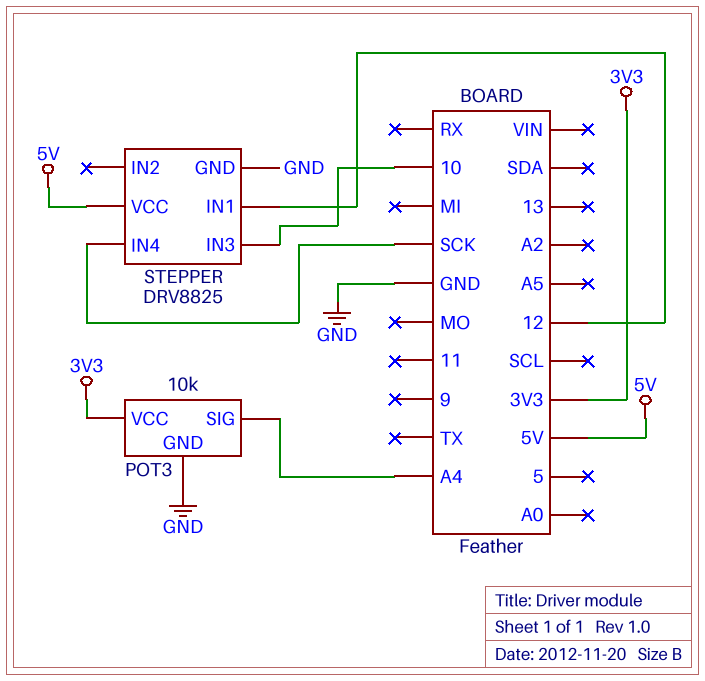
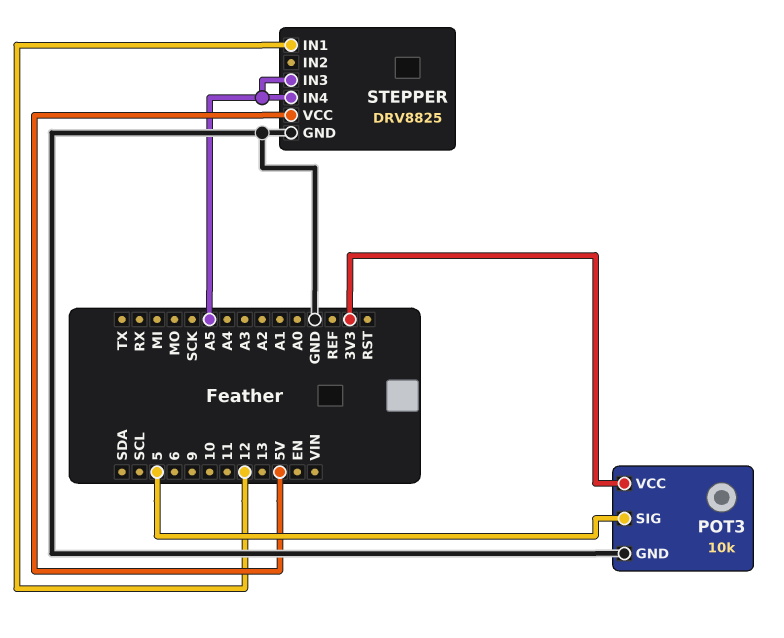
POT3 pin SIG: A4 -> 5
STEPPER pin IN3: 10 -> A5
STEPPER pin IN4: SCK -> A5

